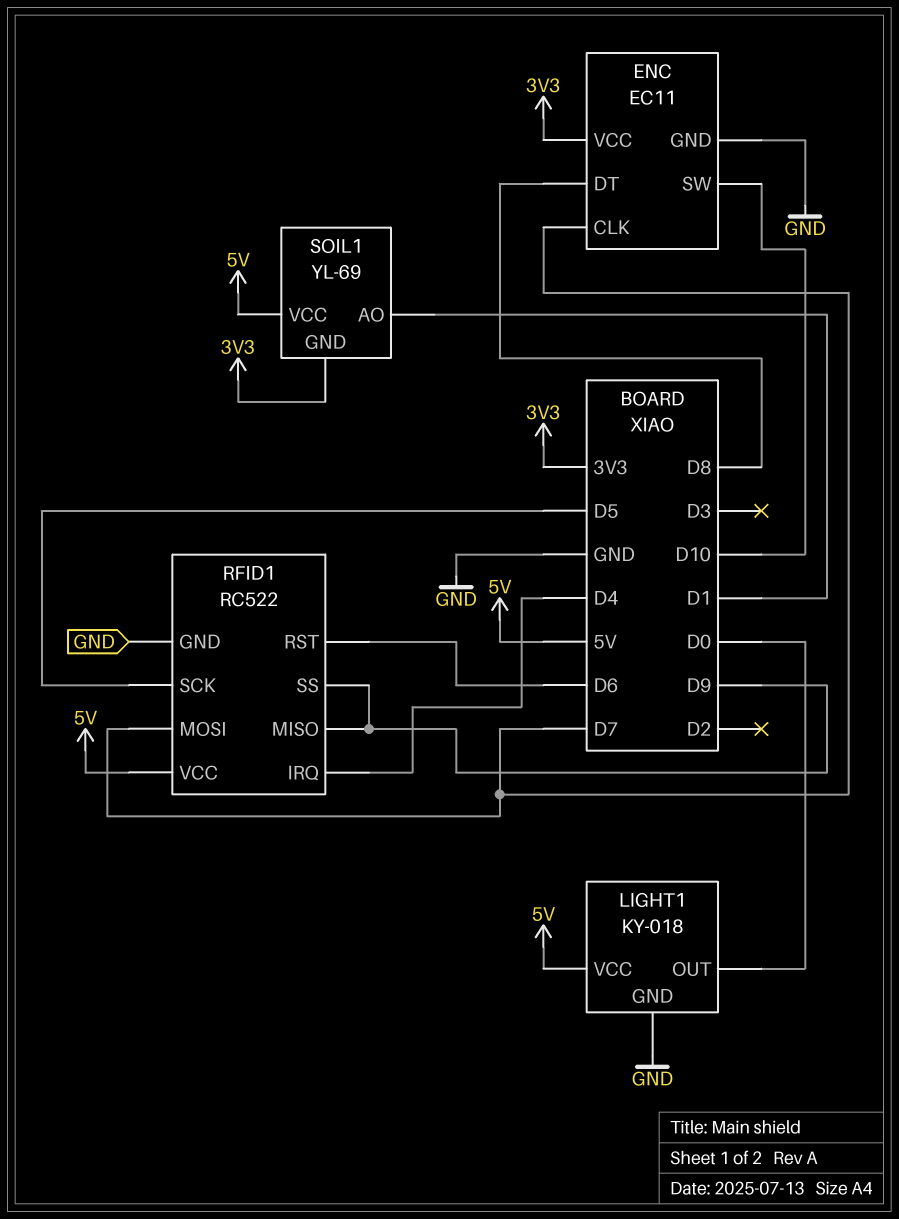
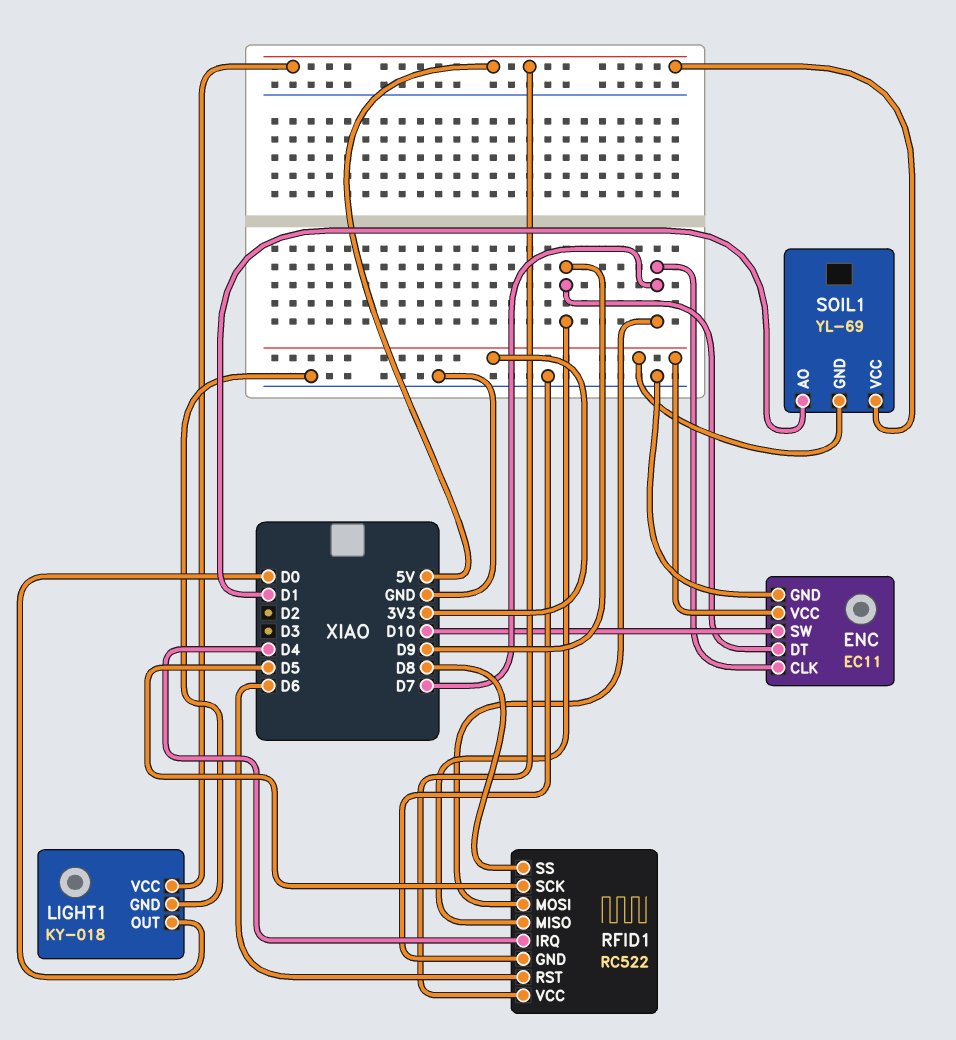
ENC pin DT: D8 -> D9
RFID1 pin SS: D9 -> D8

